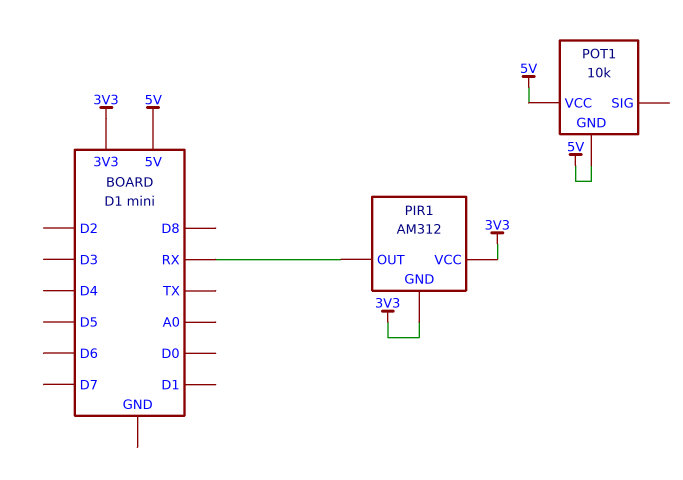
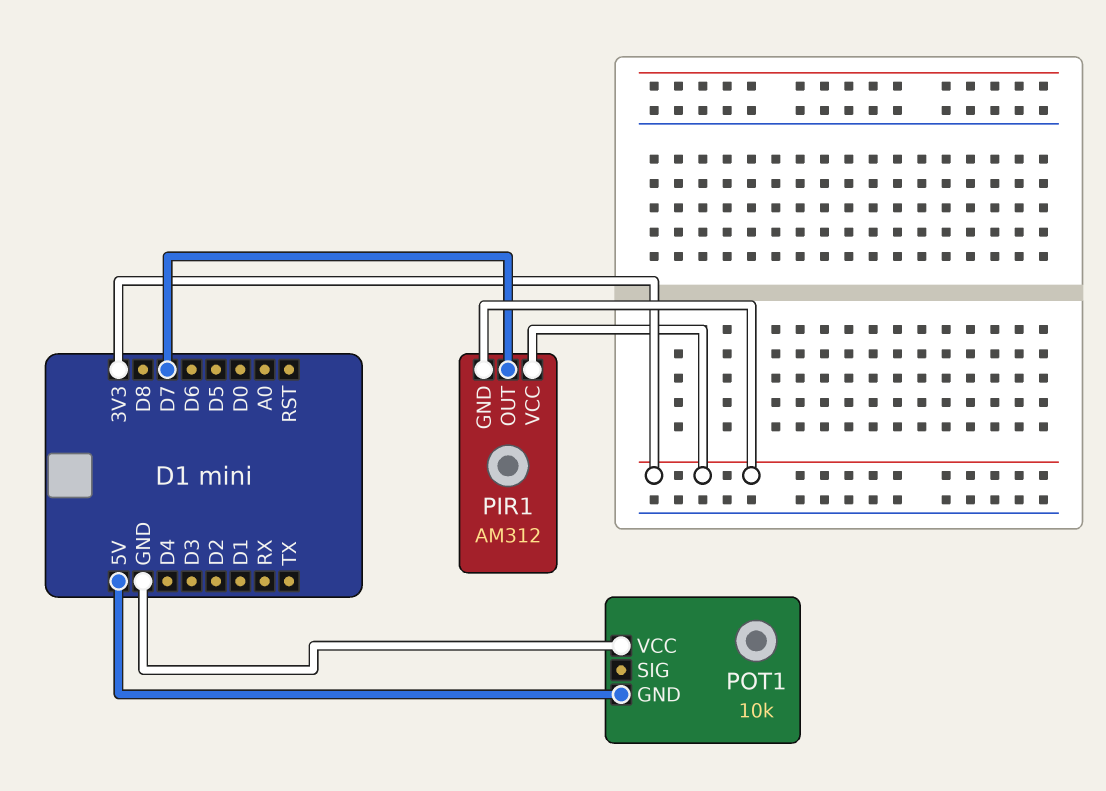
PIR1 pin OUT: RX -> D7
POT1 pin VCC: 5V -> GND

